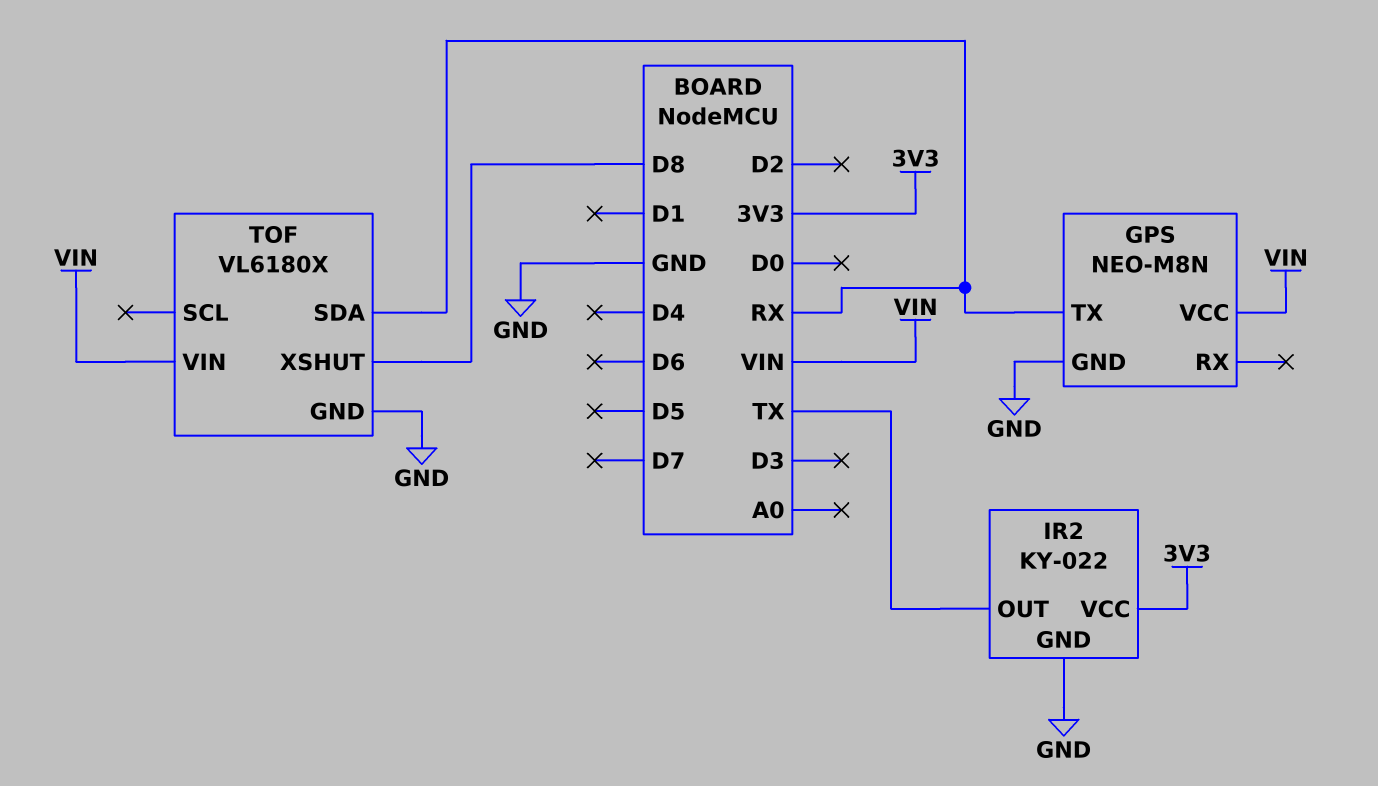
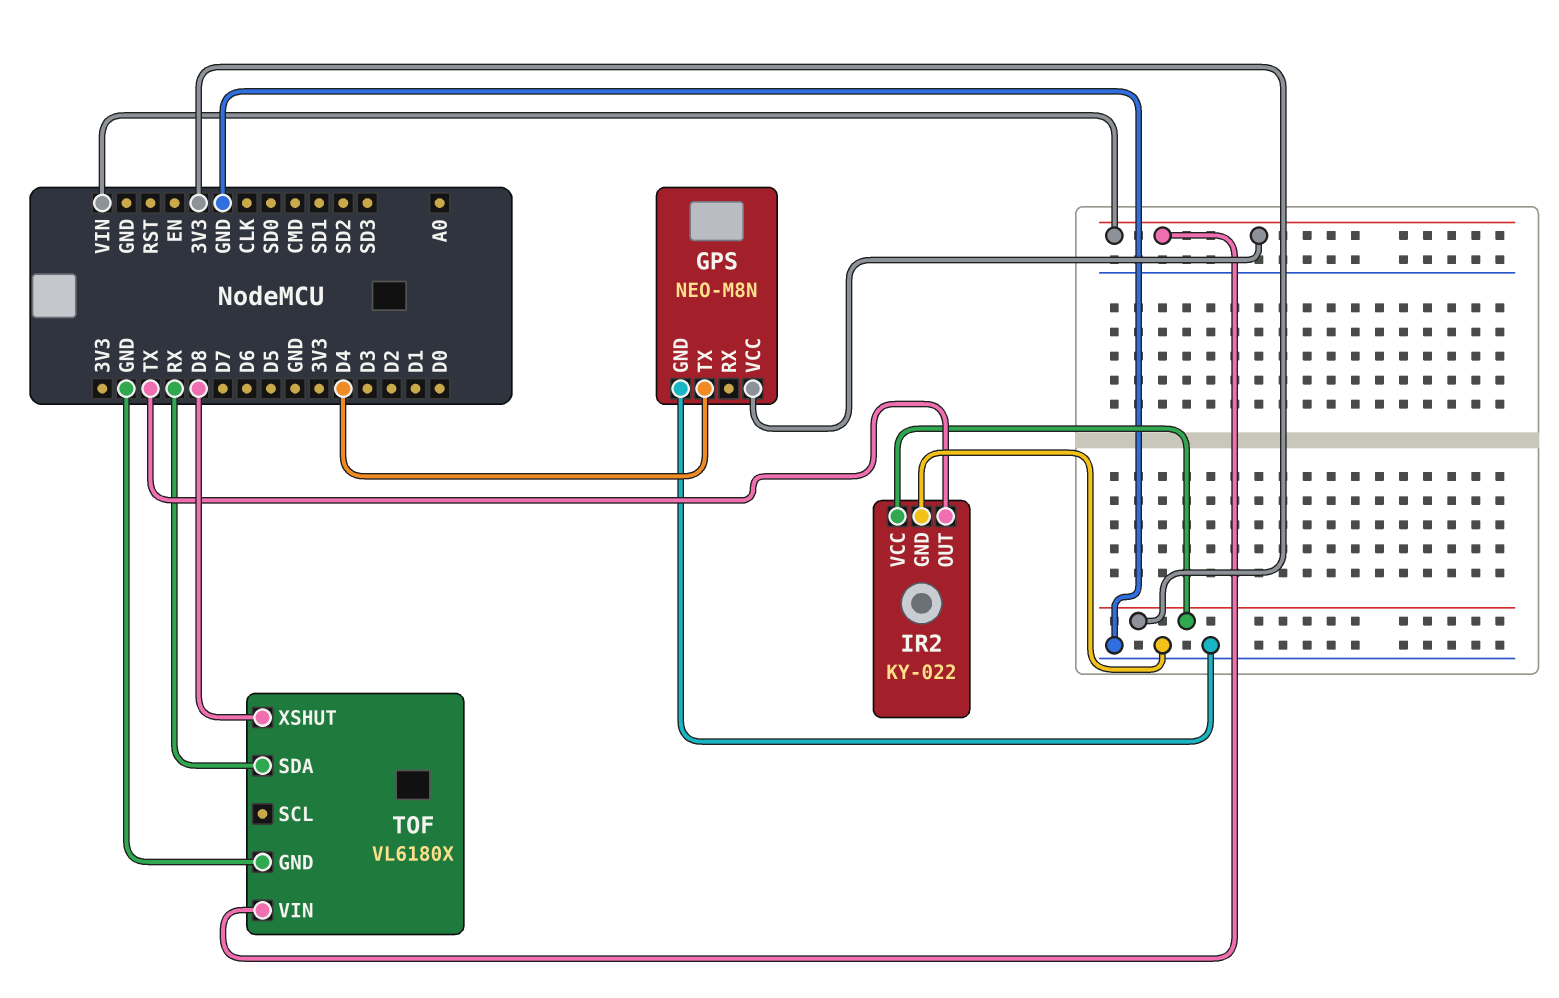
GPS pin TX: RX -> D4

